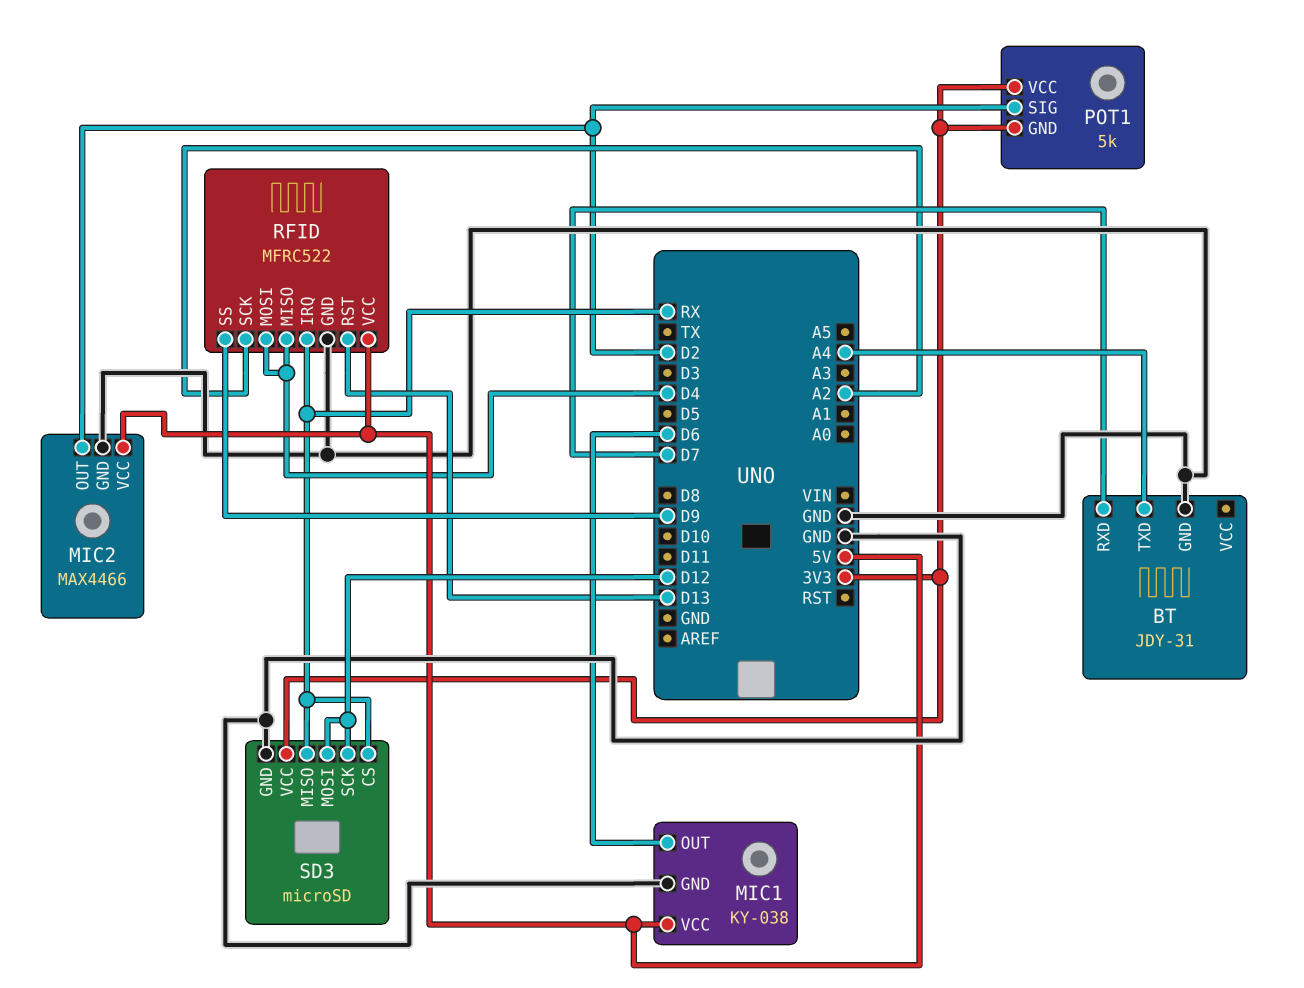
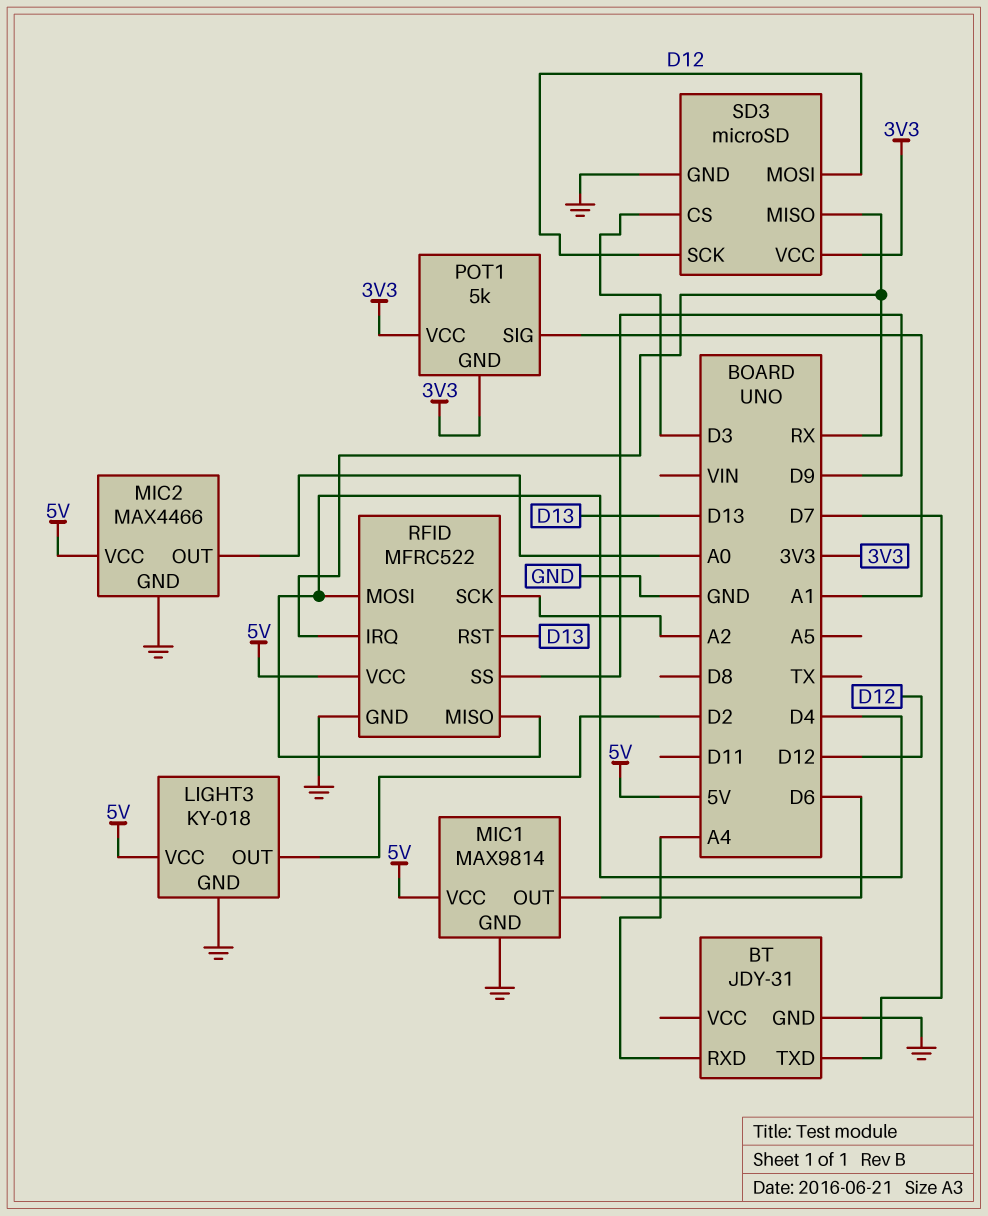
BT pin RXD: D7 -> A4
BT pin TXD: A4 -> D7
LIGHT3: none -> KY-018
LIGHT3 pin GND: none -> GND
LIGHT3 pin OUT: none -> D2
LIGHT3 pin VCC: none -> 5V
MIC1: KY-038 -> MAX9814
MIC2 pin OUT: D2 -> A0
POT1 pin SIG: D2 -> A1
SD3 pin CS: RX -> D3

